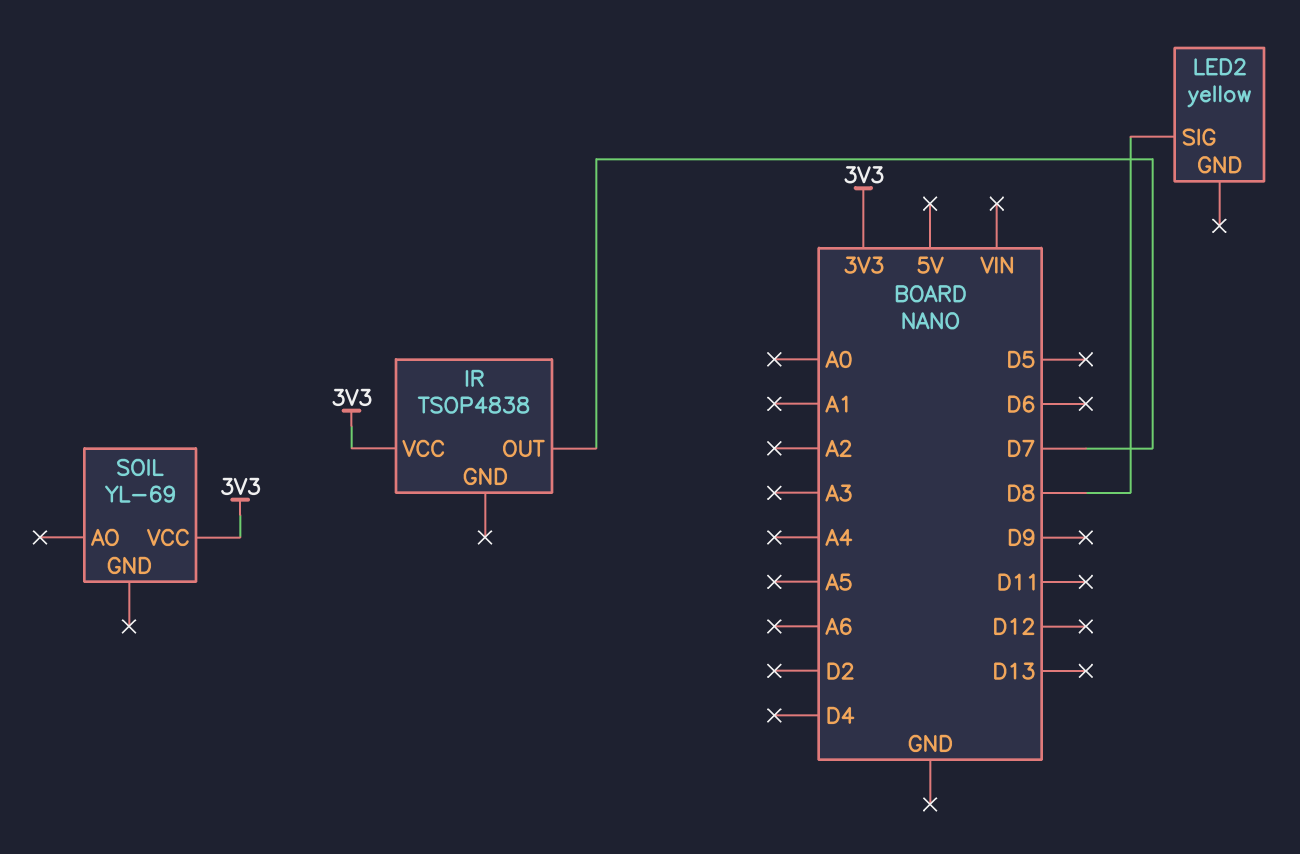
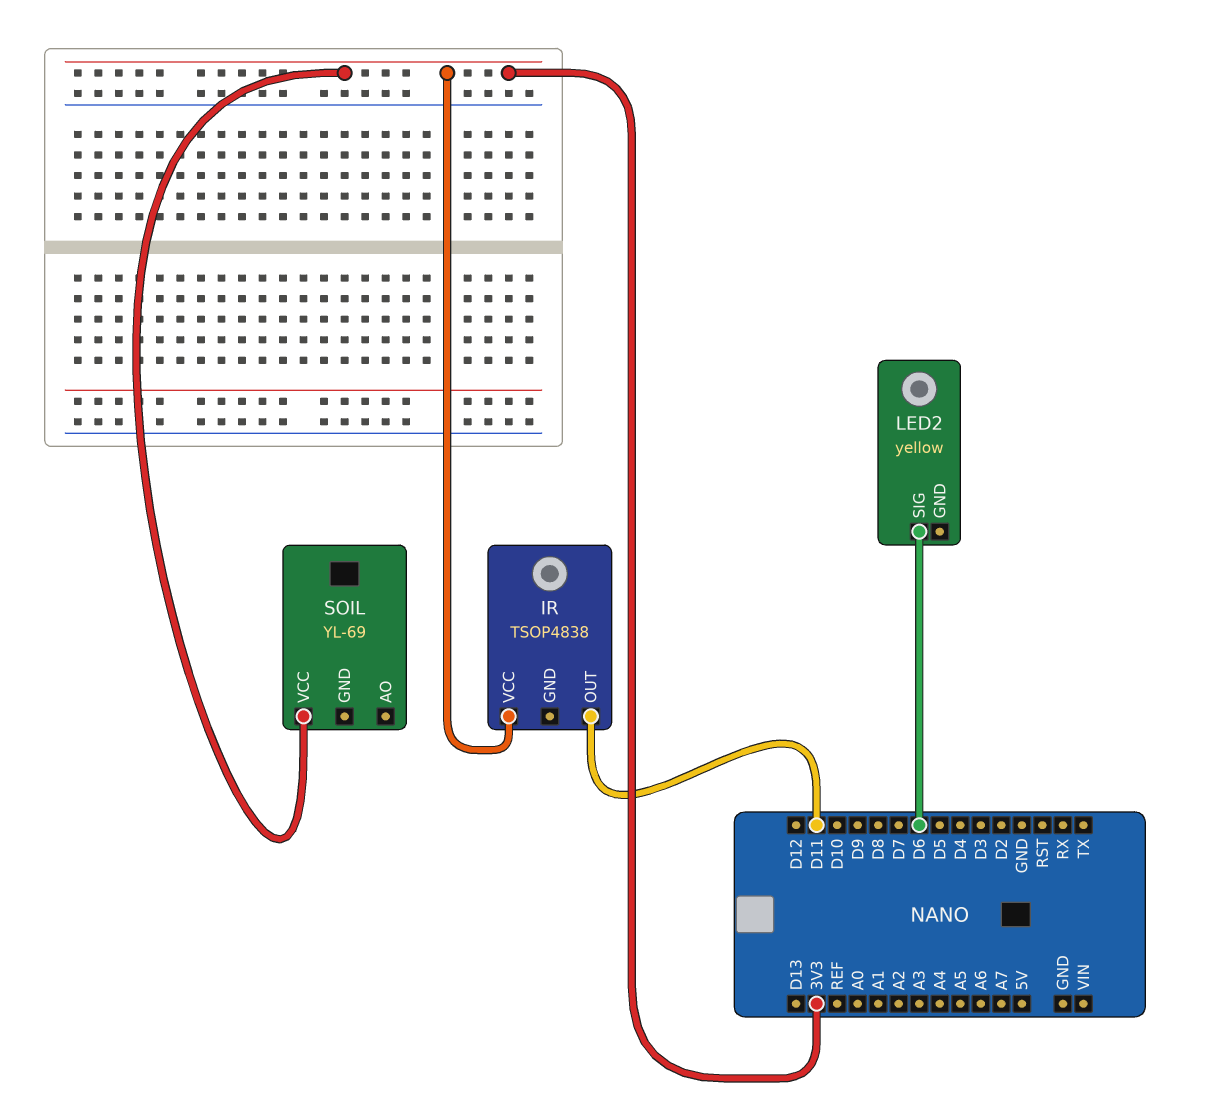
IR pin OUT: D7 -> D11
LED2 pin SIG: D8 -> D6

